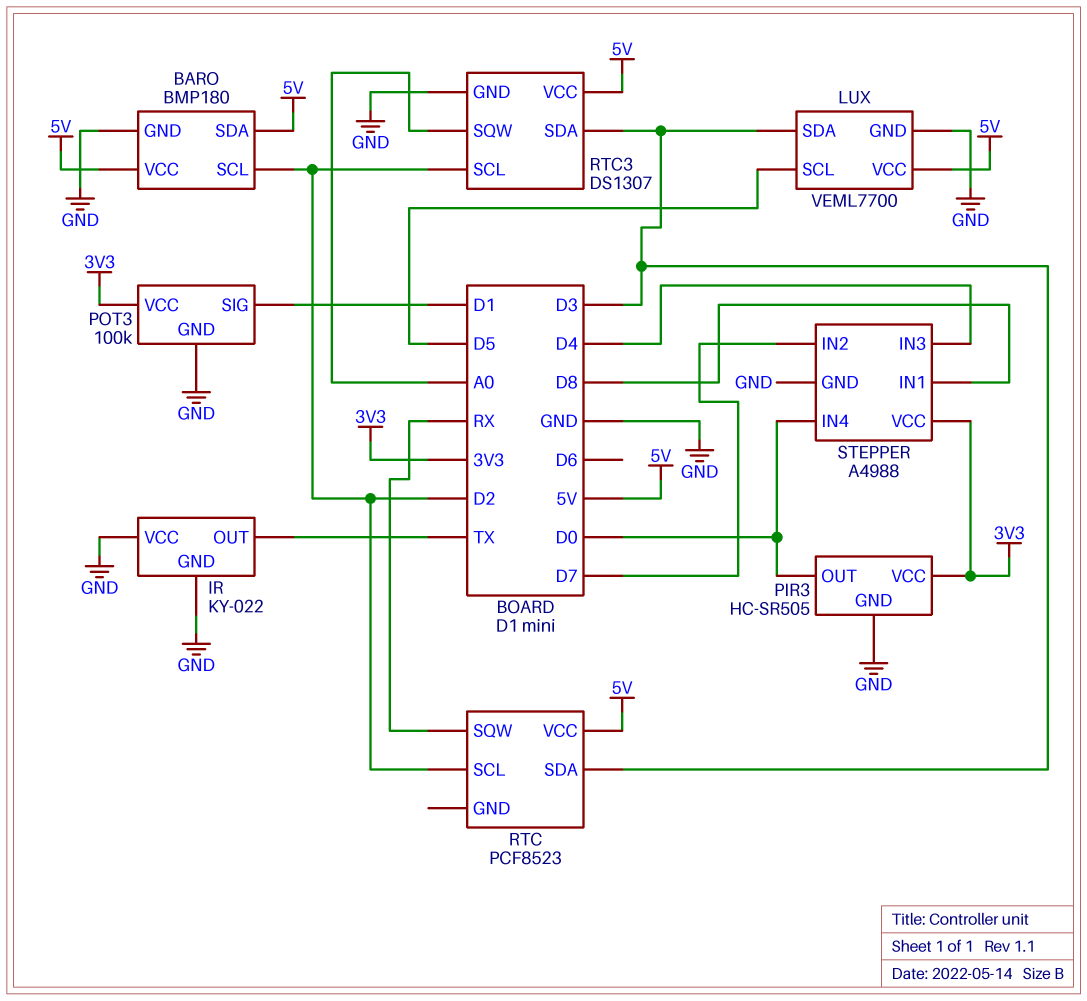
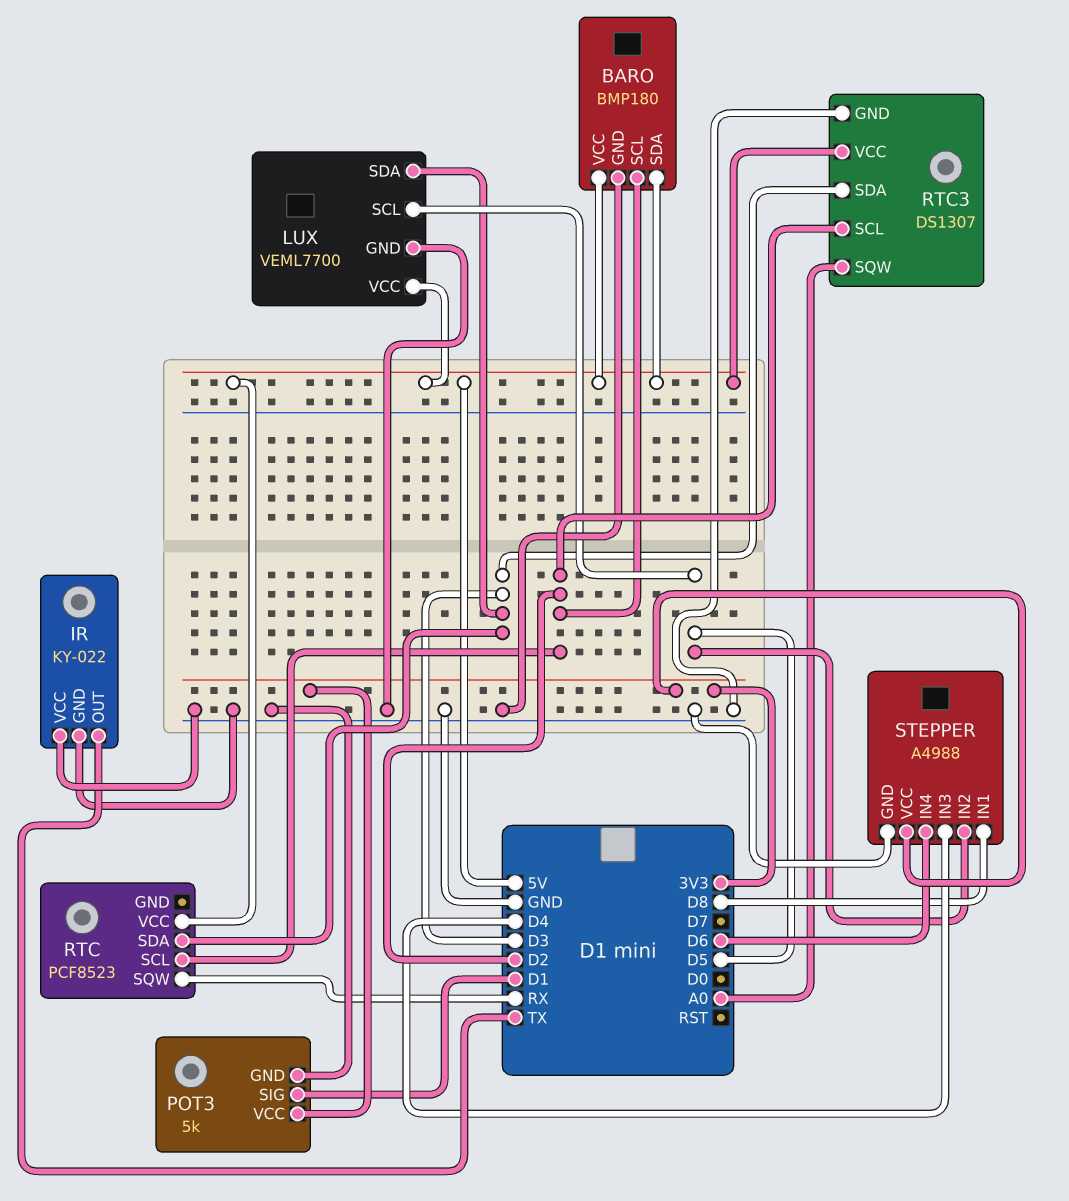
PIR3: HC-SR505 -> none
PIR3 pin GND: GND -> none
PIR3 pin OUT: D0 -> none
PIR3 pin VCC: 3V3 -> none
POT3: 100k -> 5k
STEPPER pin IN2: D7 -> D5
STEPPER pin IN4: D0 -> D6

